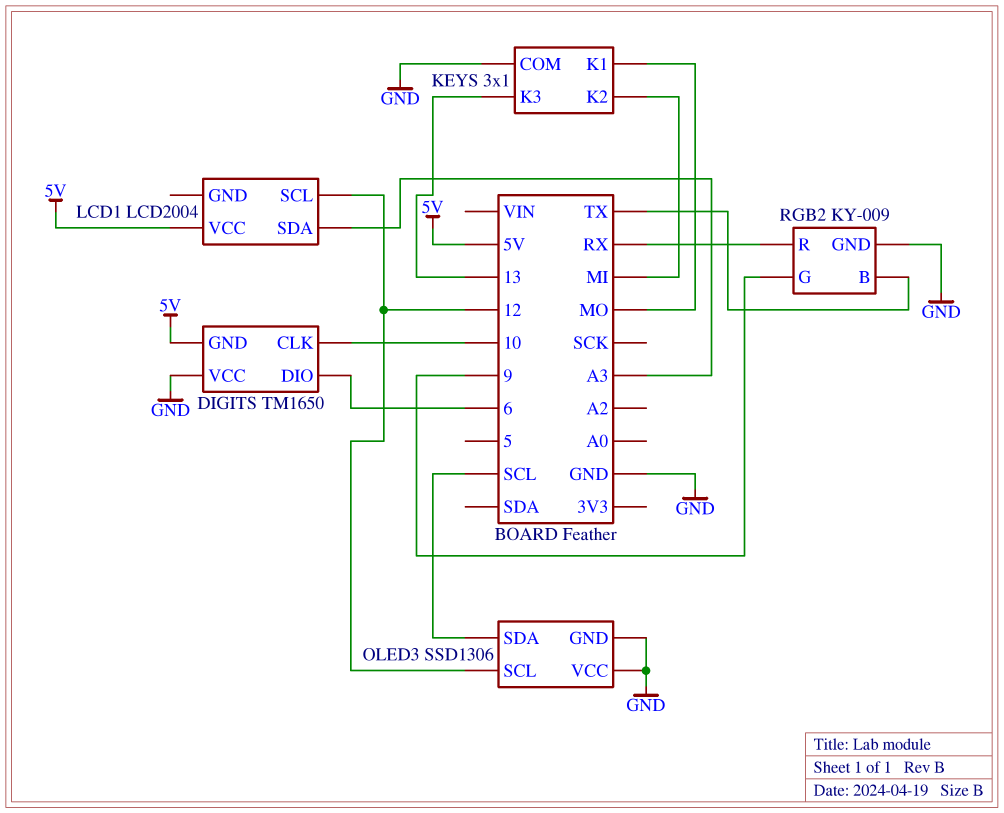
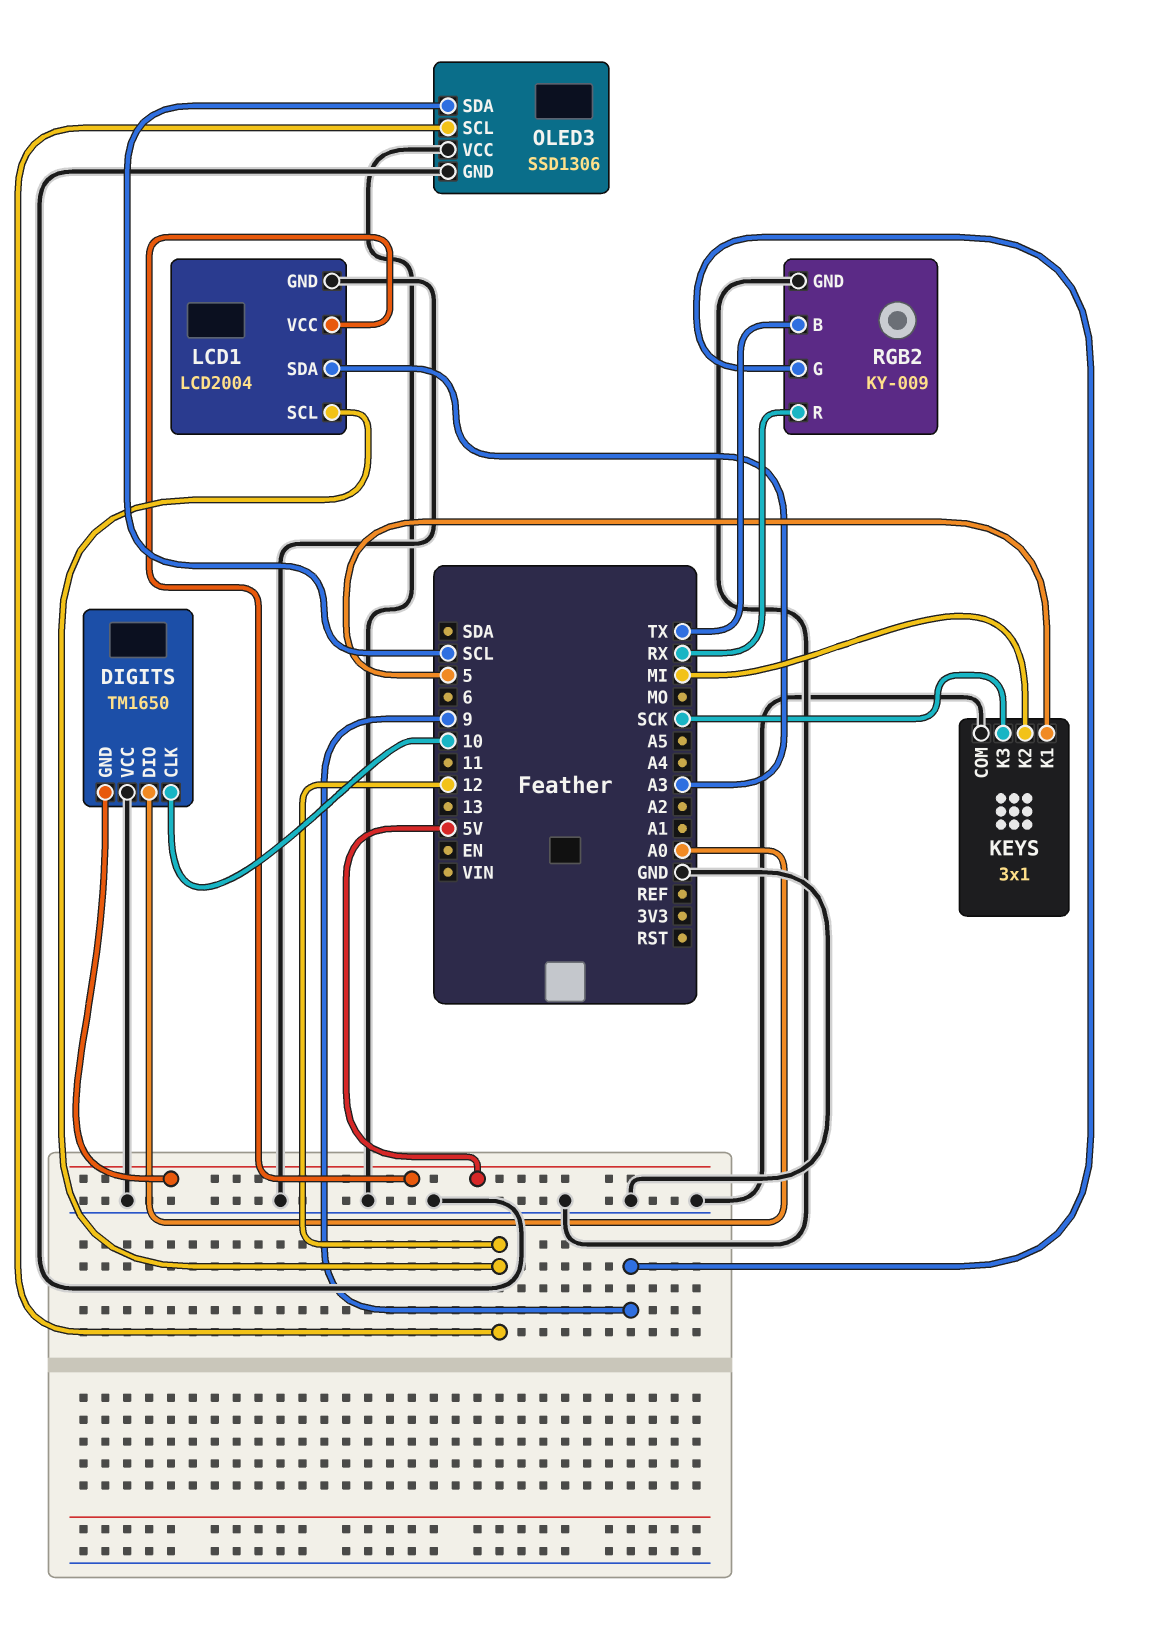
DIGITS pin DIO: 6 -> A0
KEYS pin K1: MO -> 5
KEYS pin K3: 13 -> SCK
LCD1 pin GND: none -> GND

